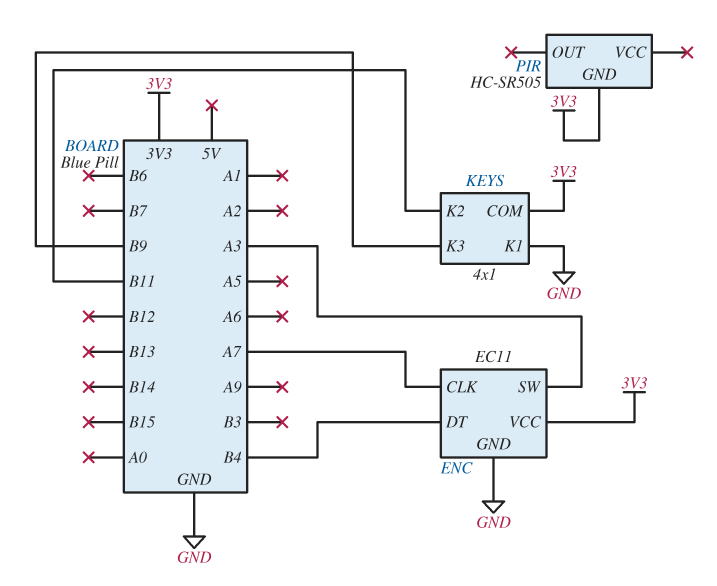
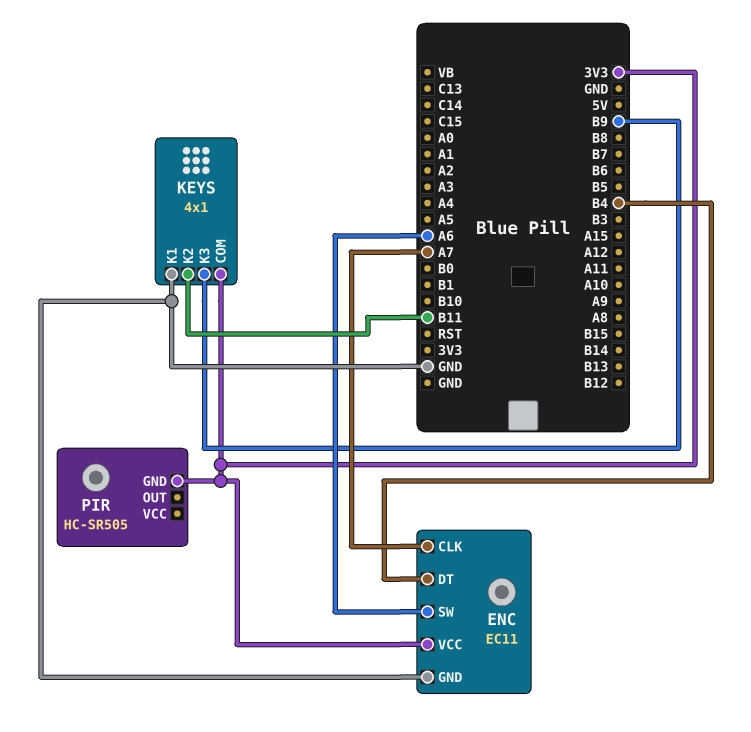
ENC pin SW: A3 -> A6

